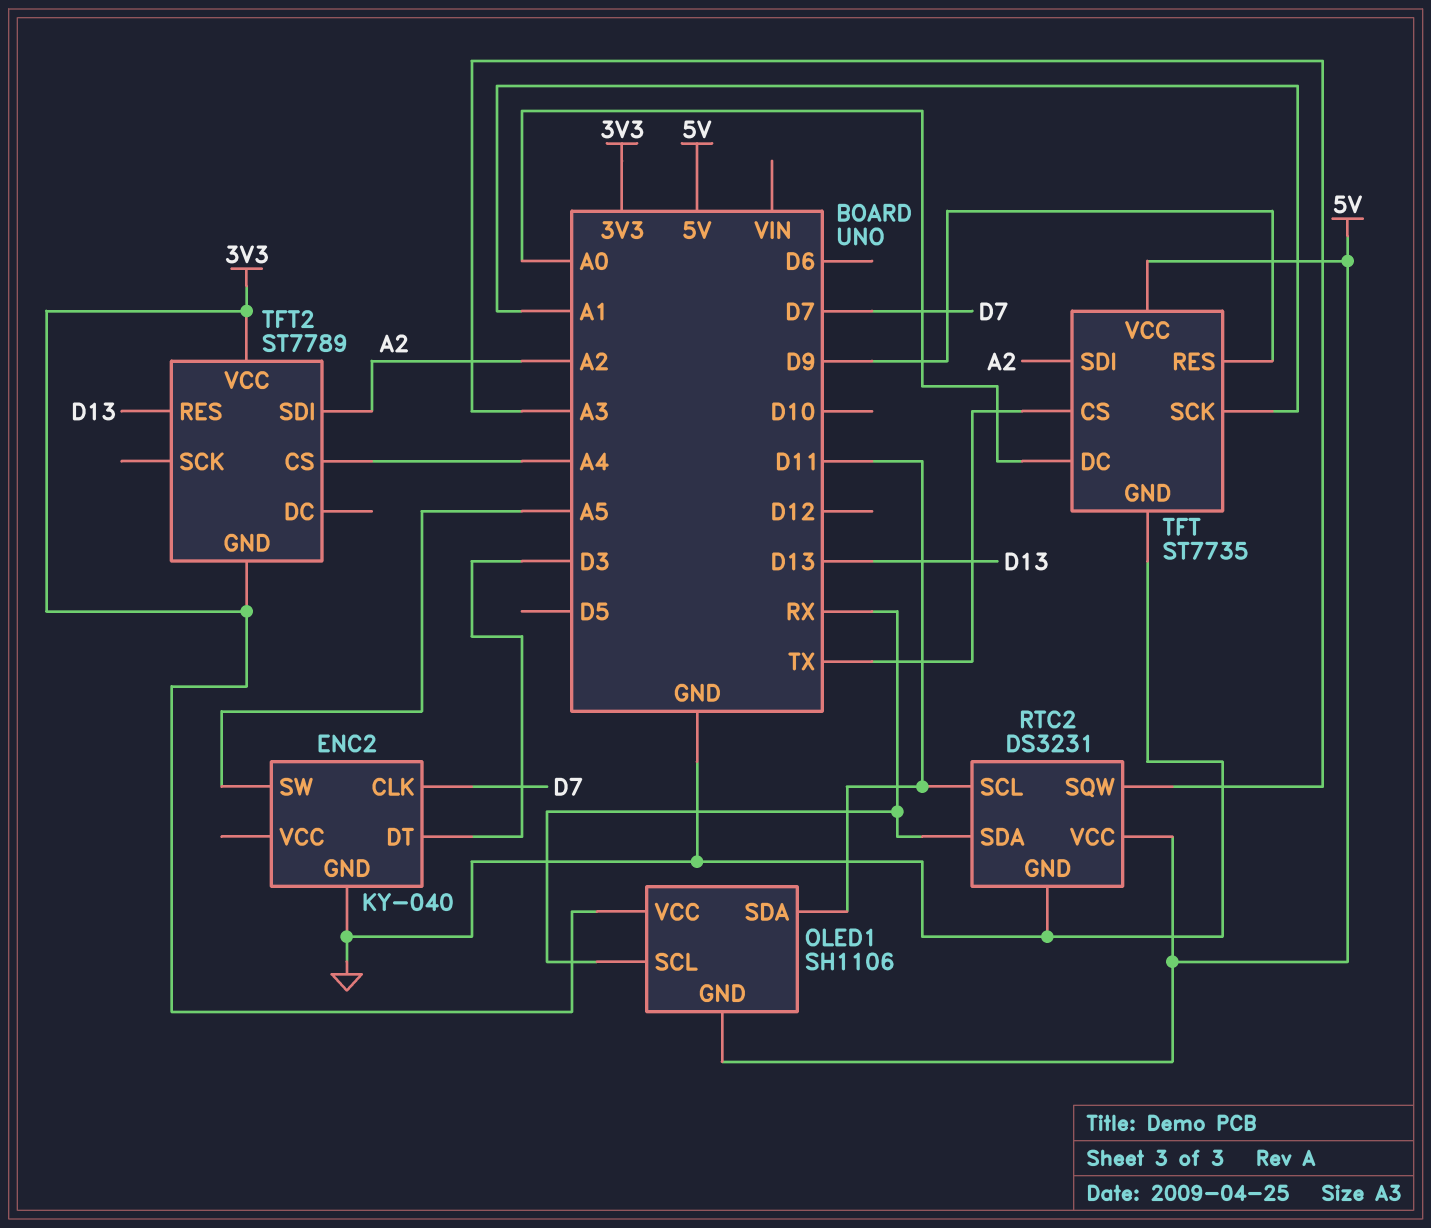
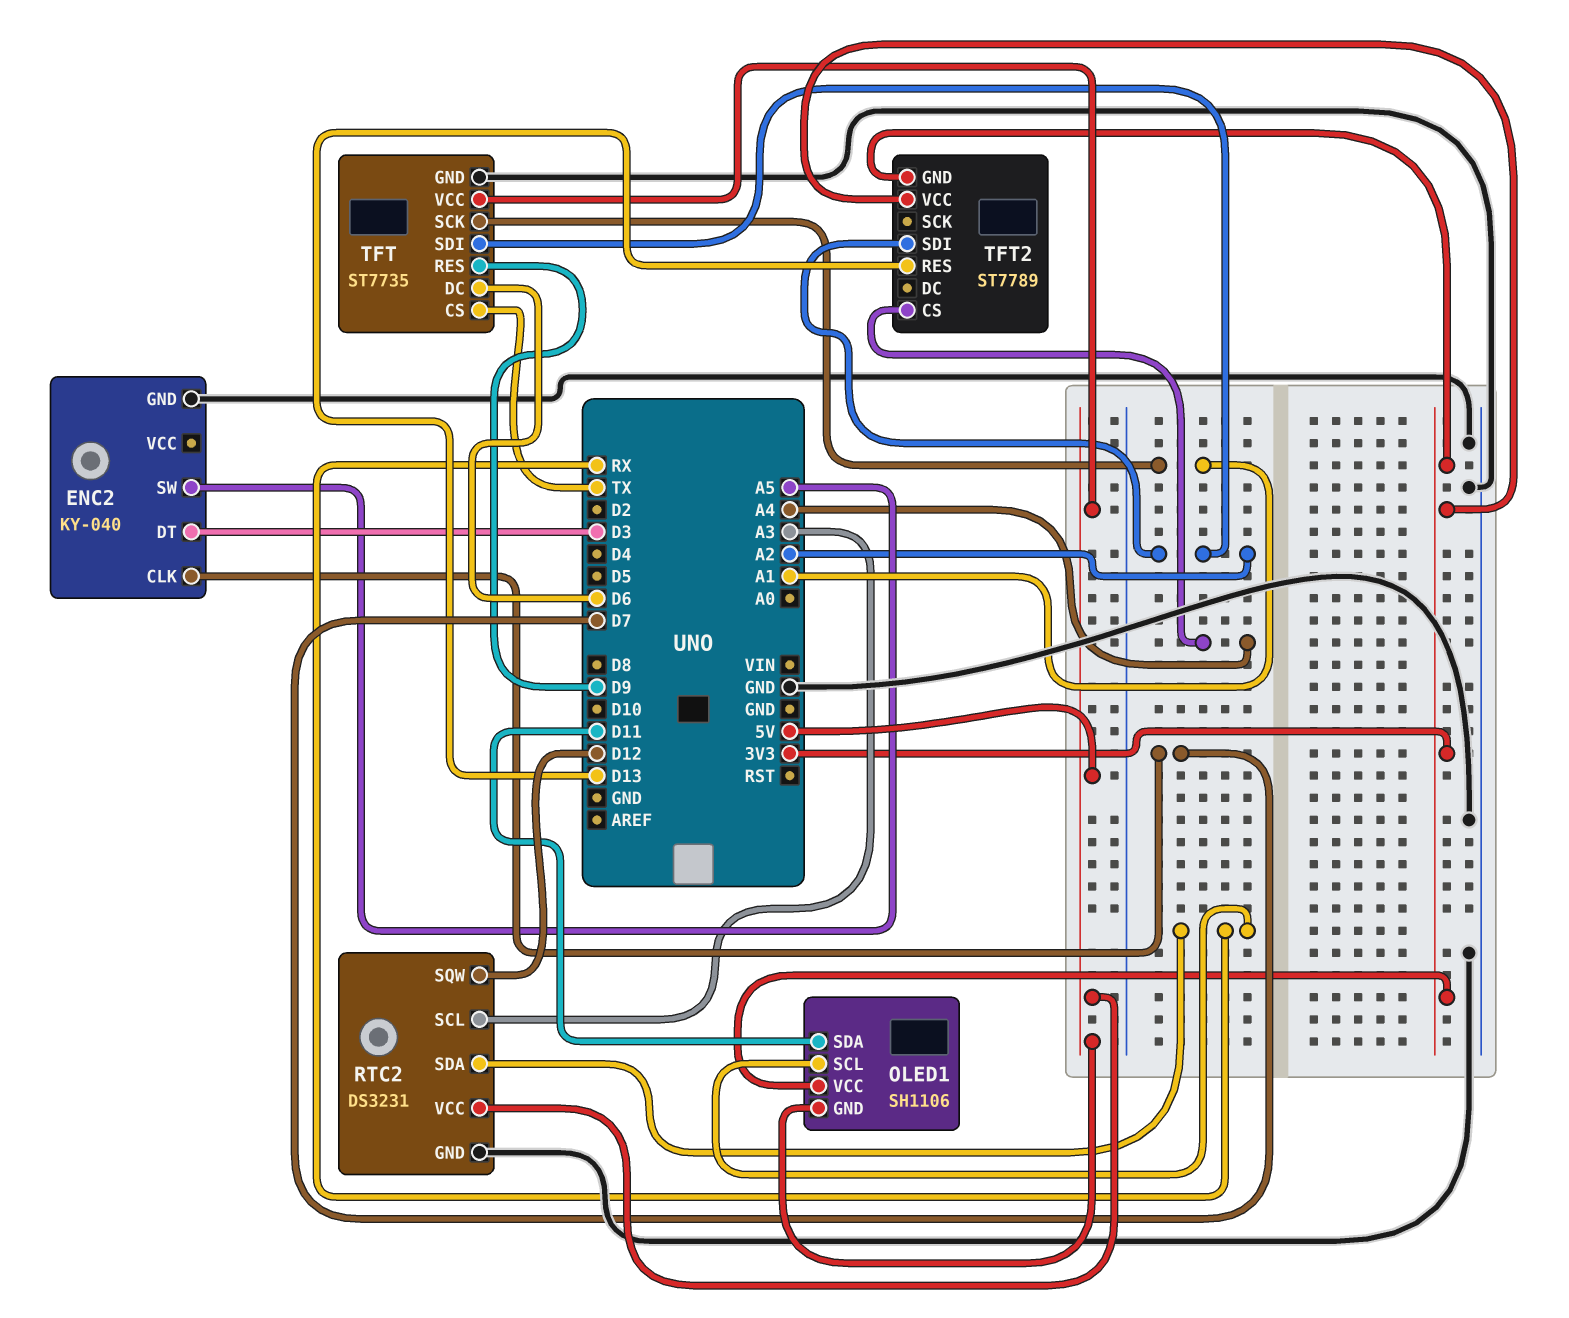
RTC2 pin SCL: D11 -> A3
RTC2 pin SQW: A3 -> D12
TFT pin DC: A0 -> D6

